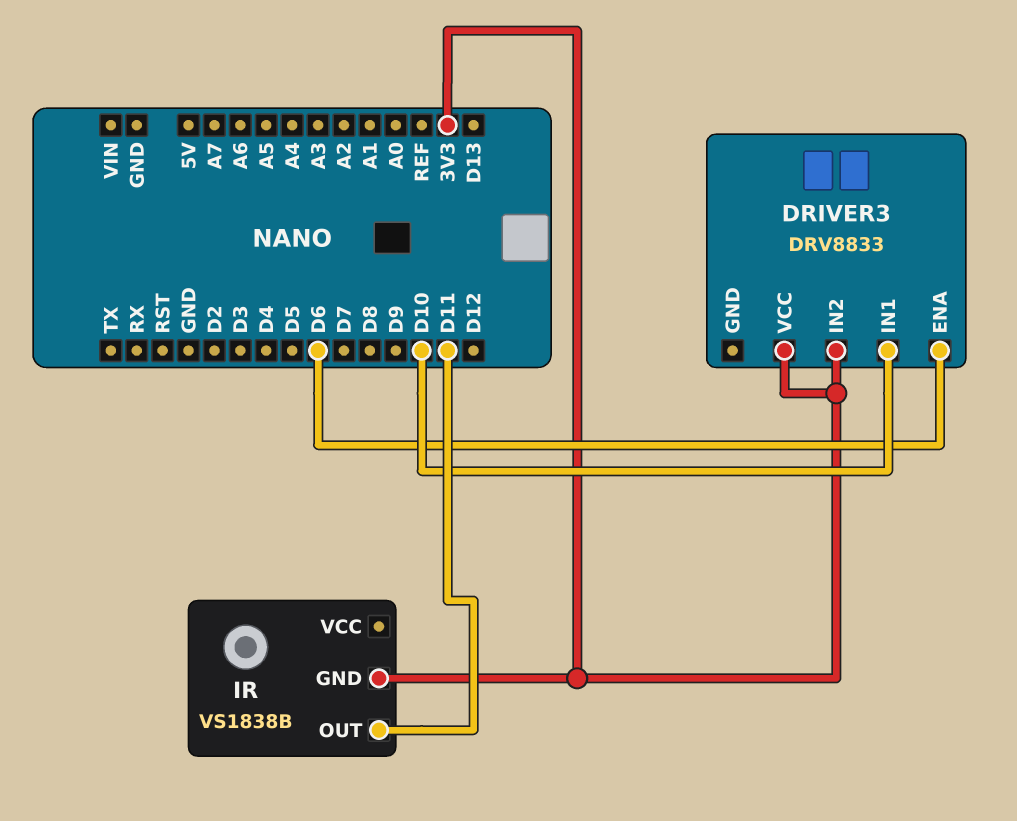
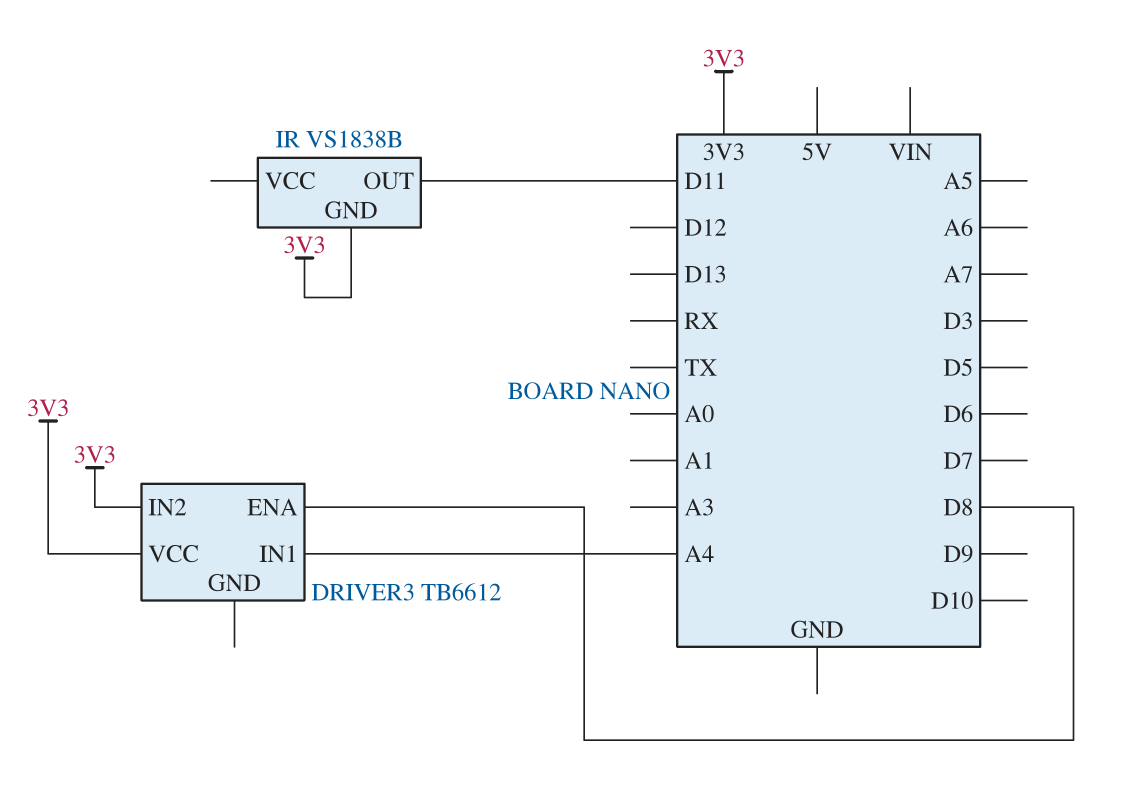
DRIVER3: DRV8833 -> TB6612
DRIVER3 pin ENA: D6 -> D8
DRIVER3 pin IN1: D10 -> A4

